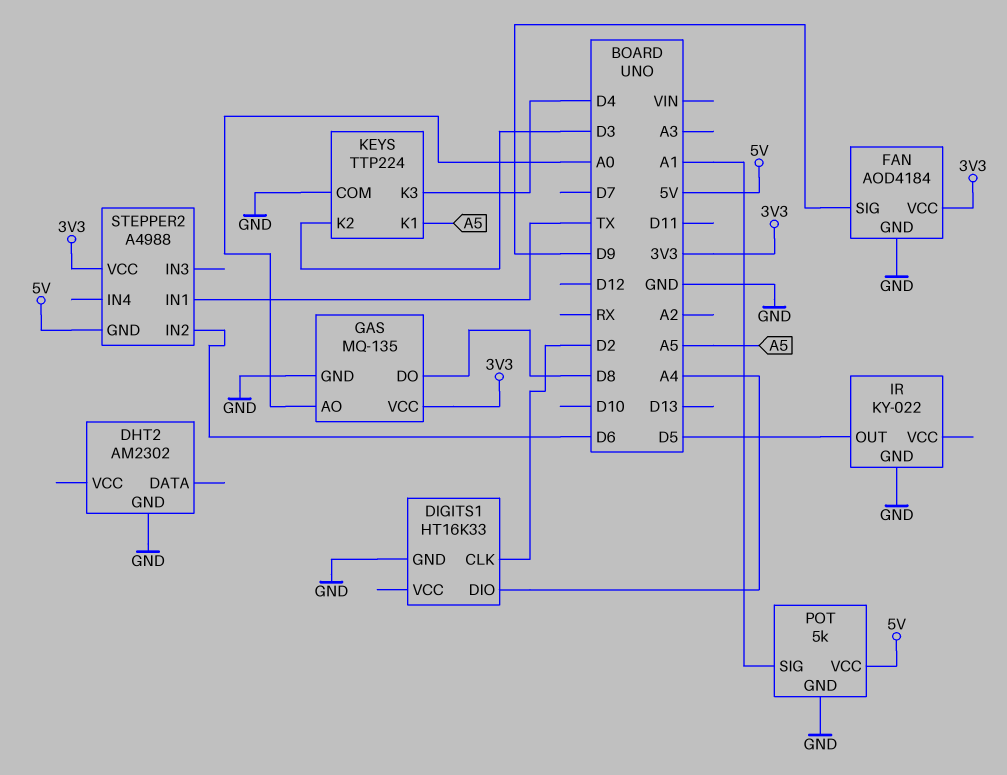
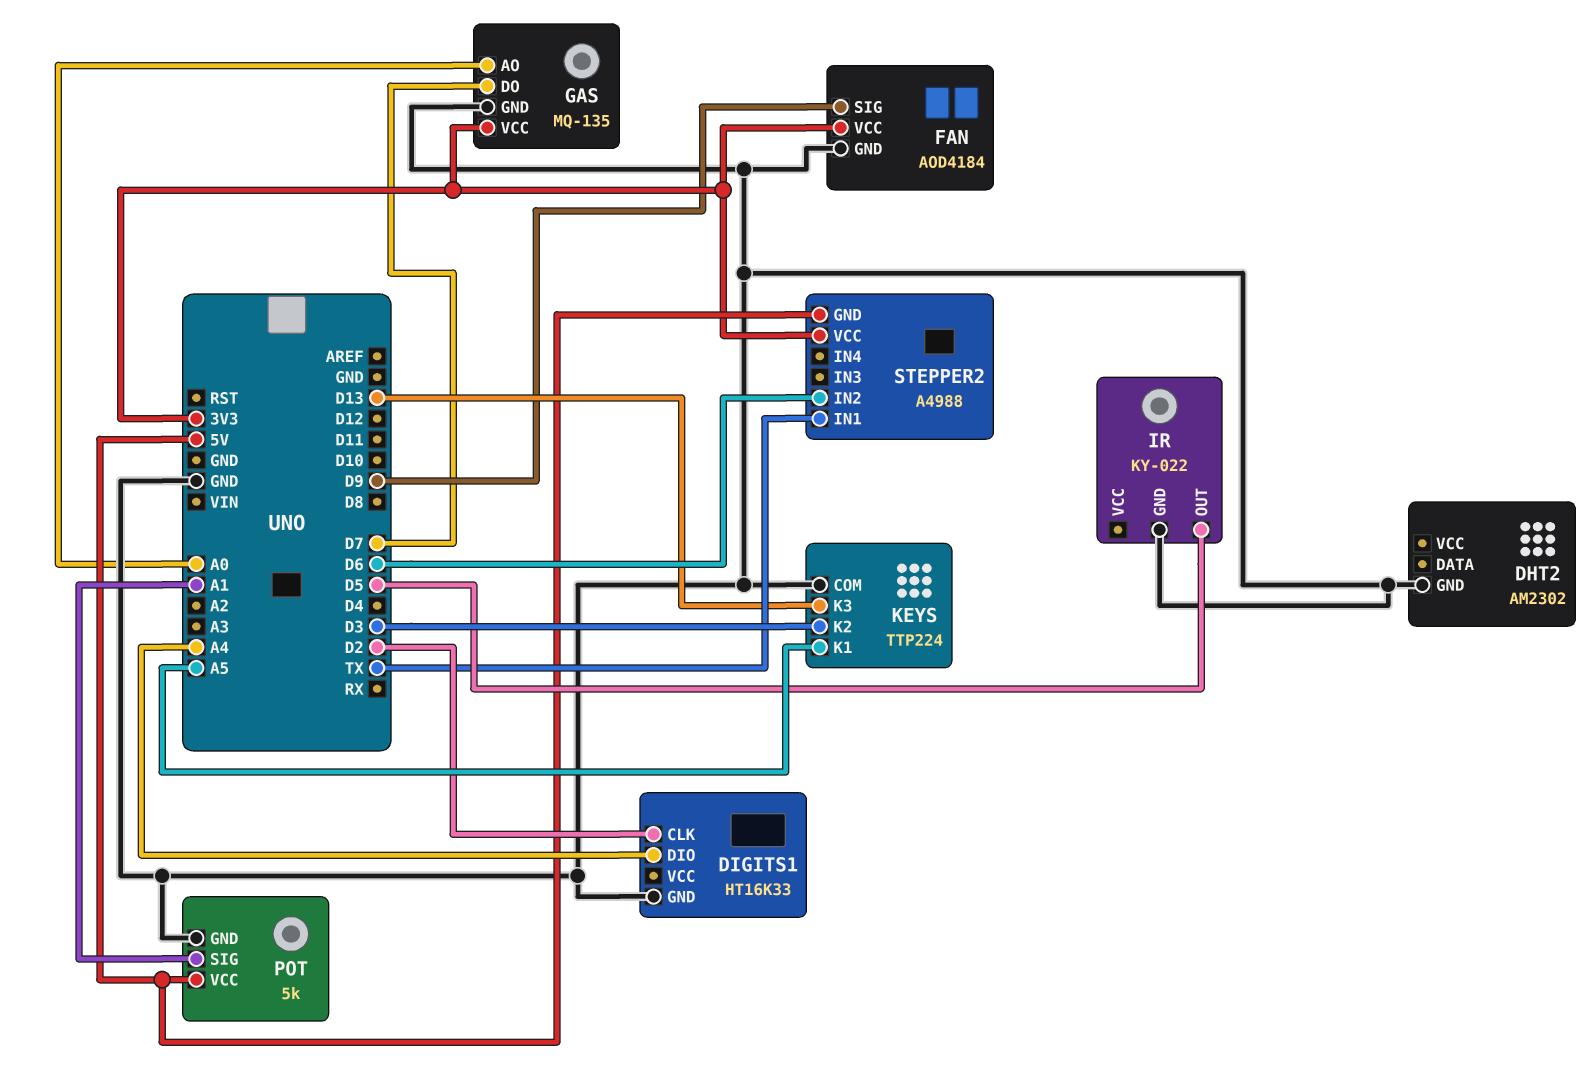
GAS pin DO: D8 -> D7
KEYS pin K3: D4 -> D13

